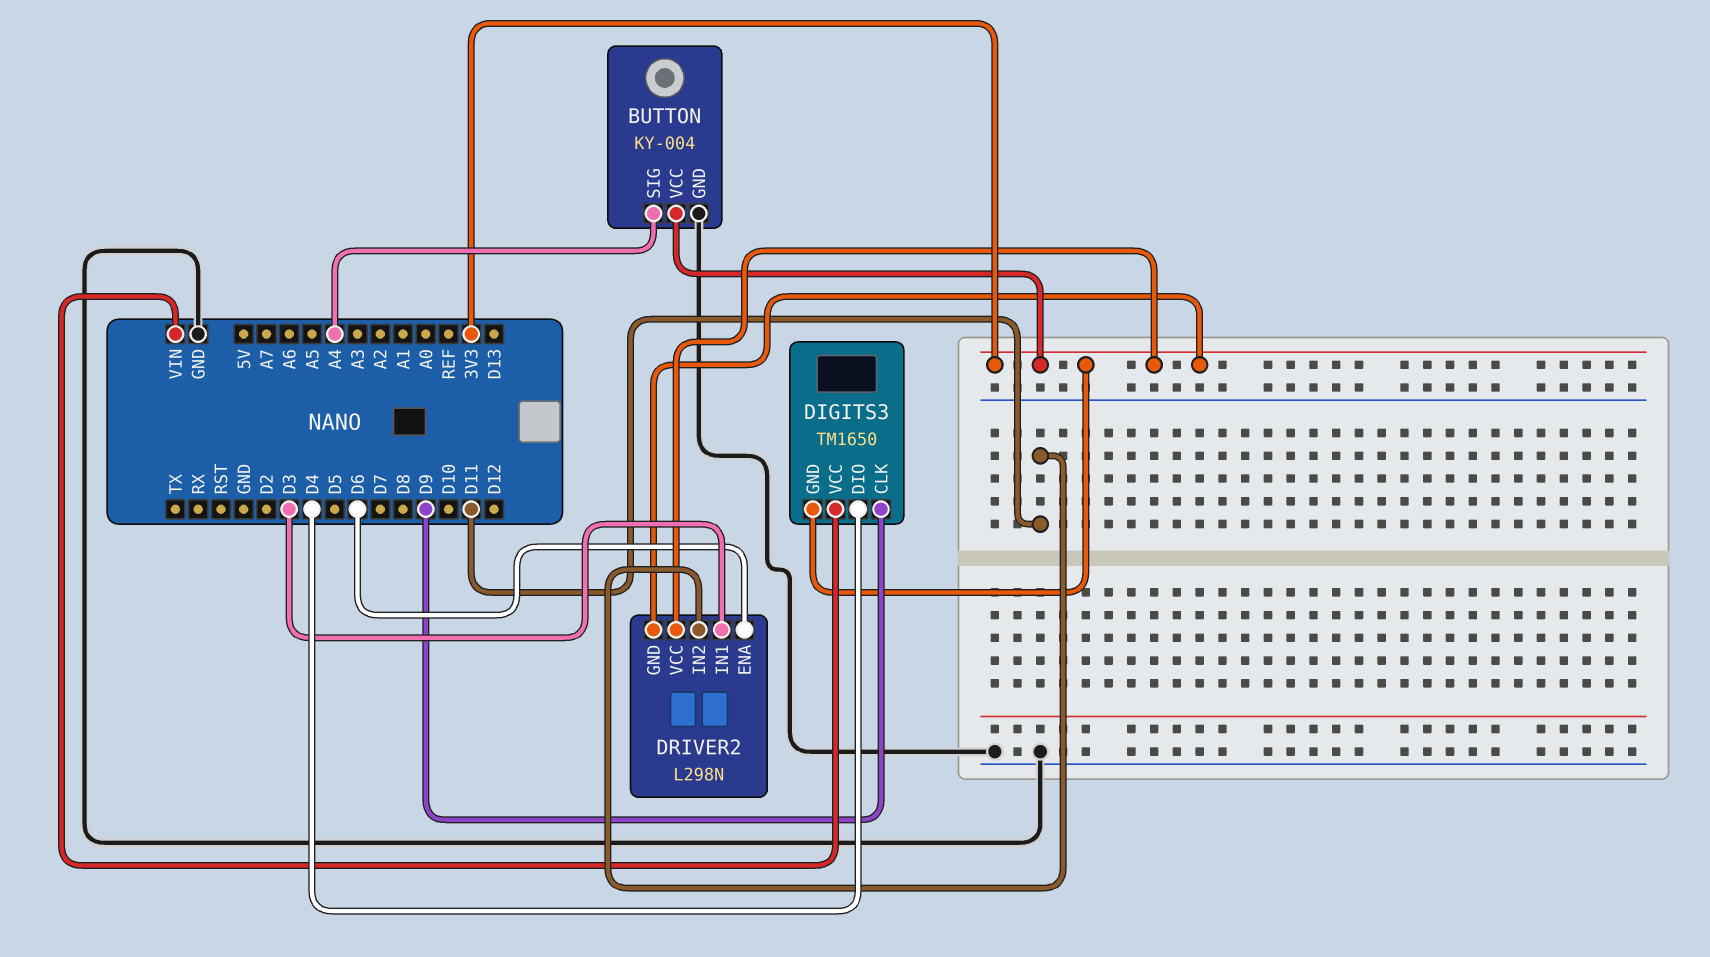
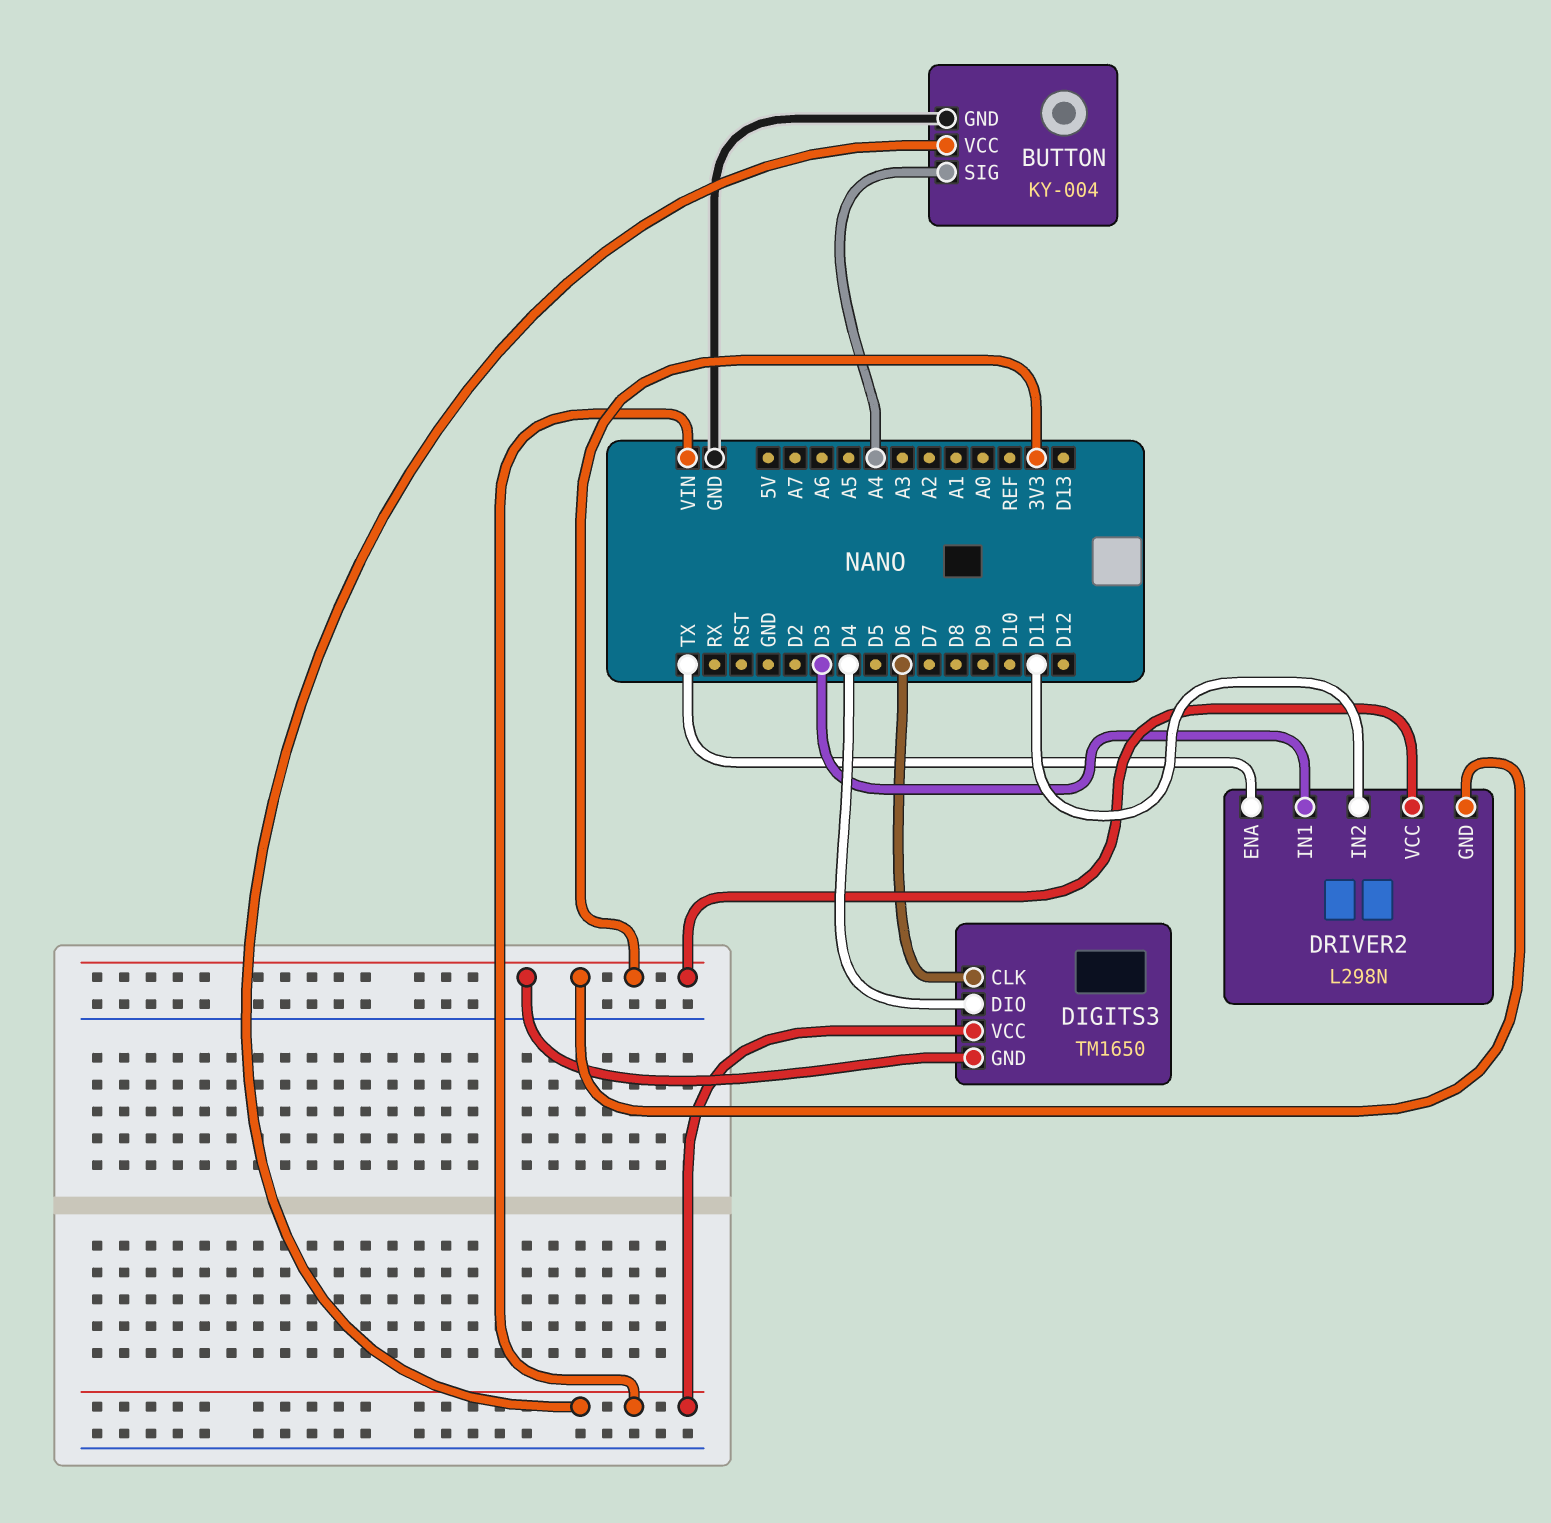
BUTTON pin VCC: 3V3 -> VIN
DIGITS3 pin CLK: D9 -> D6
DRIVER2 pin ENA: D6 -> TX

